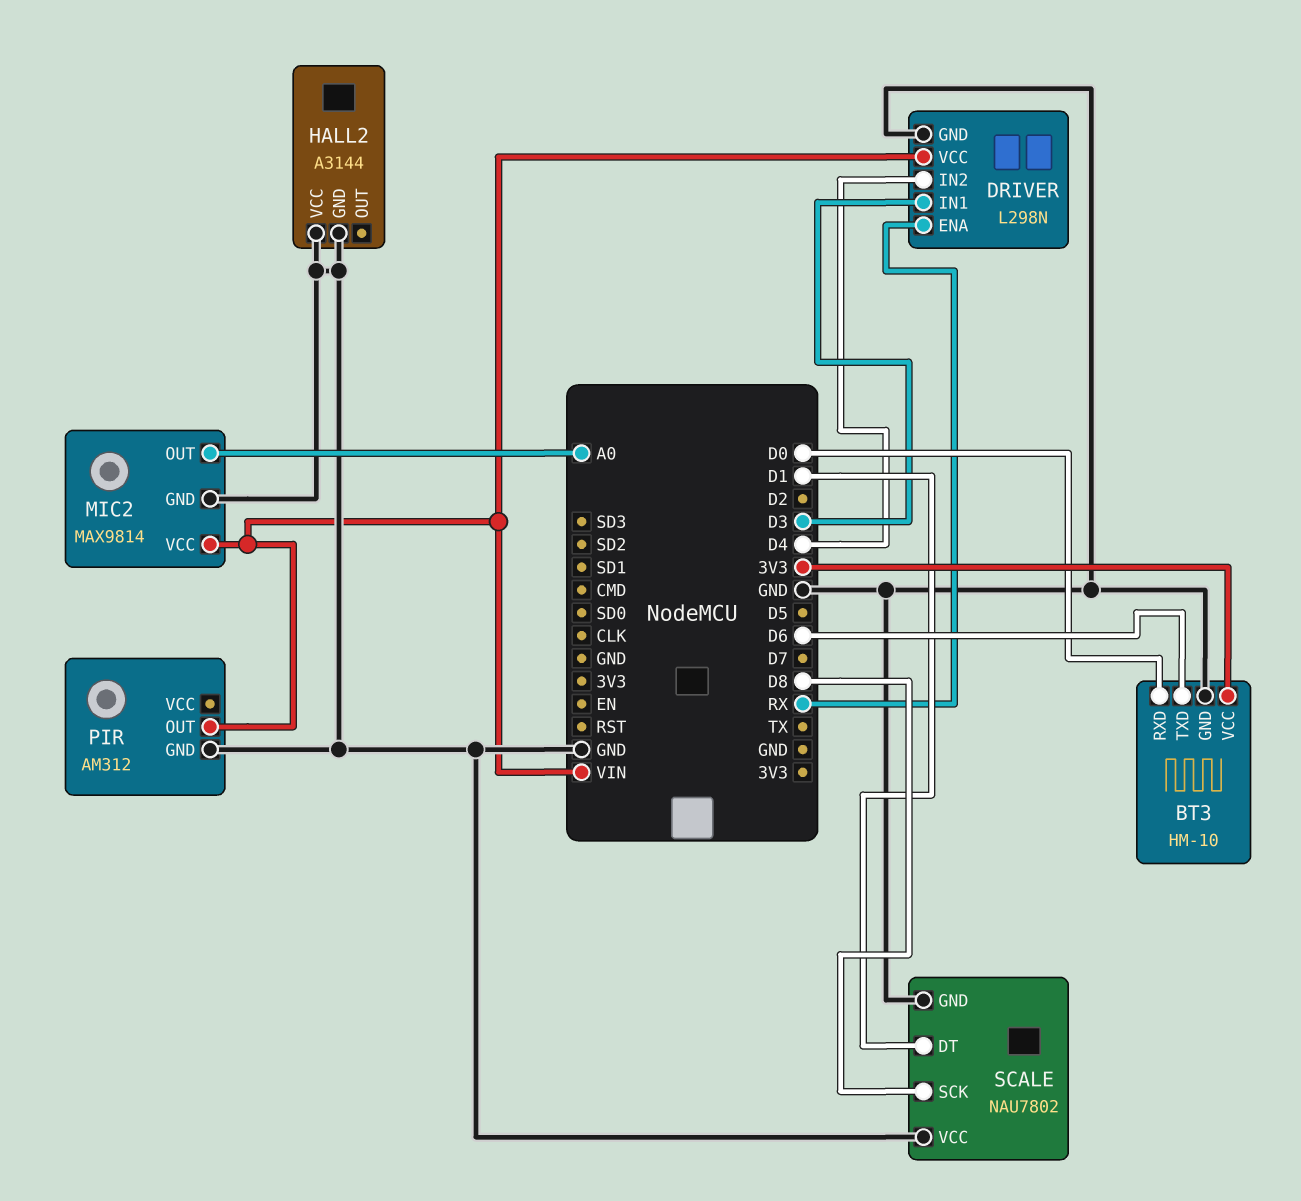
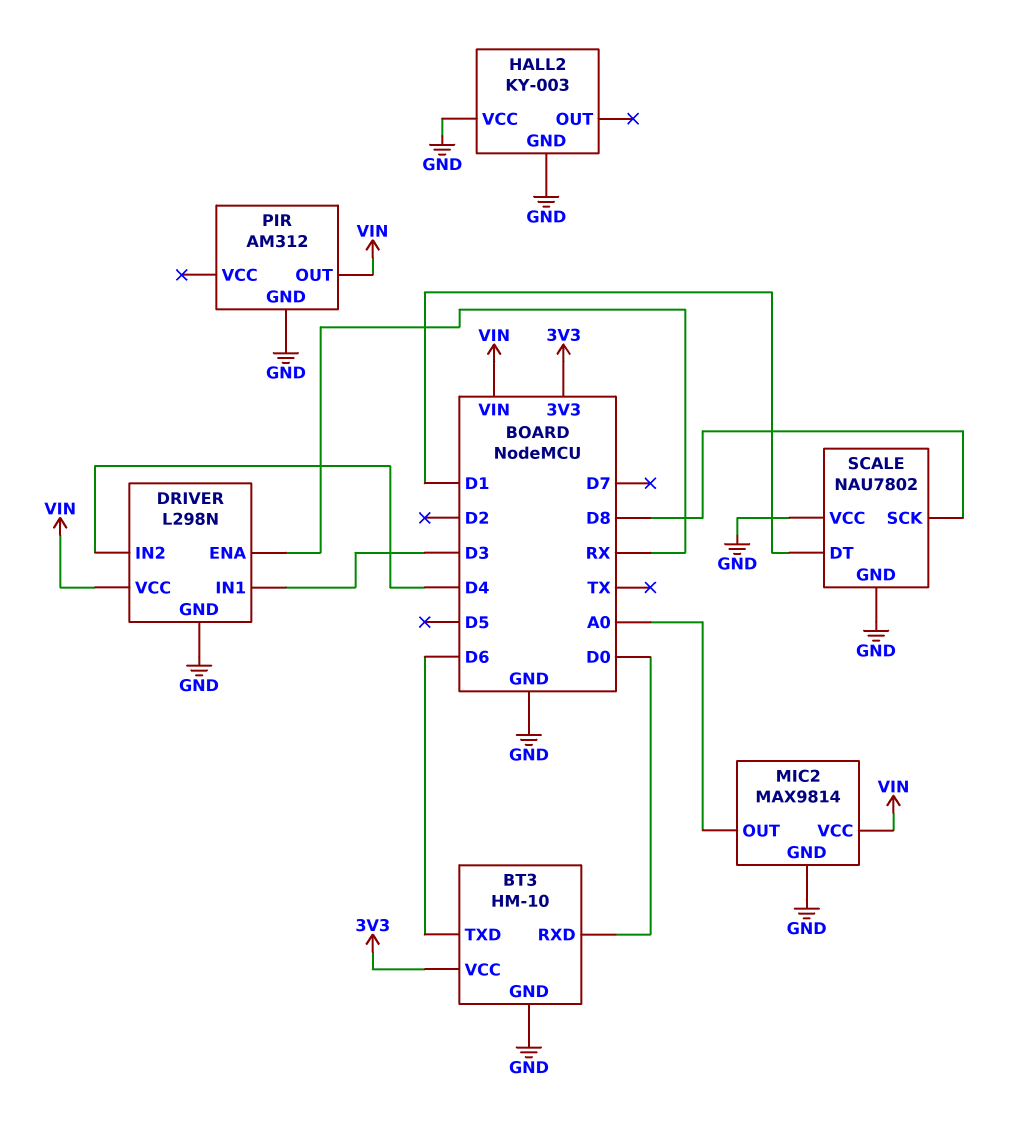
HALL2: A3144 -> KY-003

